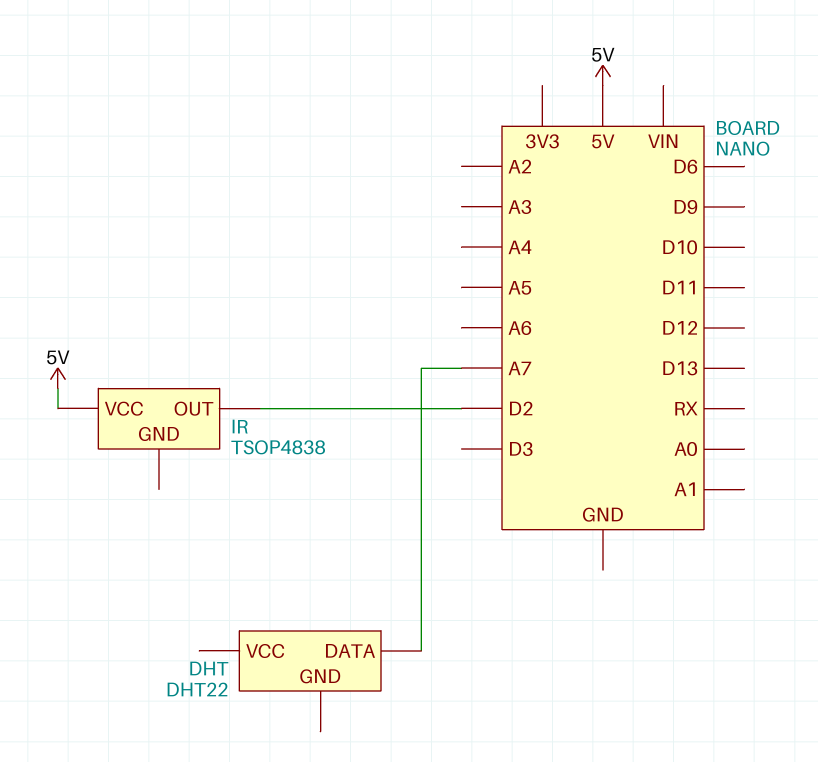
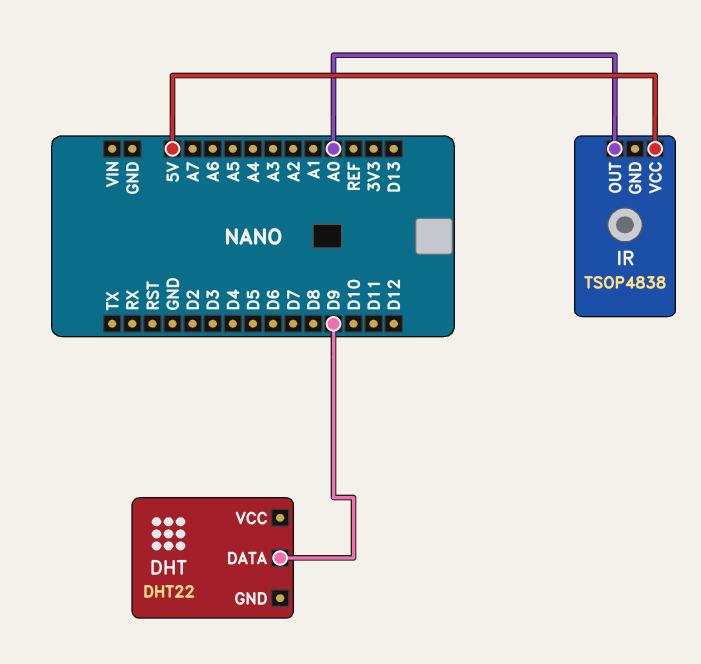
DHT pin DATA: A7 -> D9
IR pin OUT: D2 -> A0

